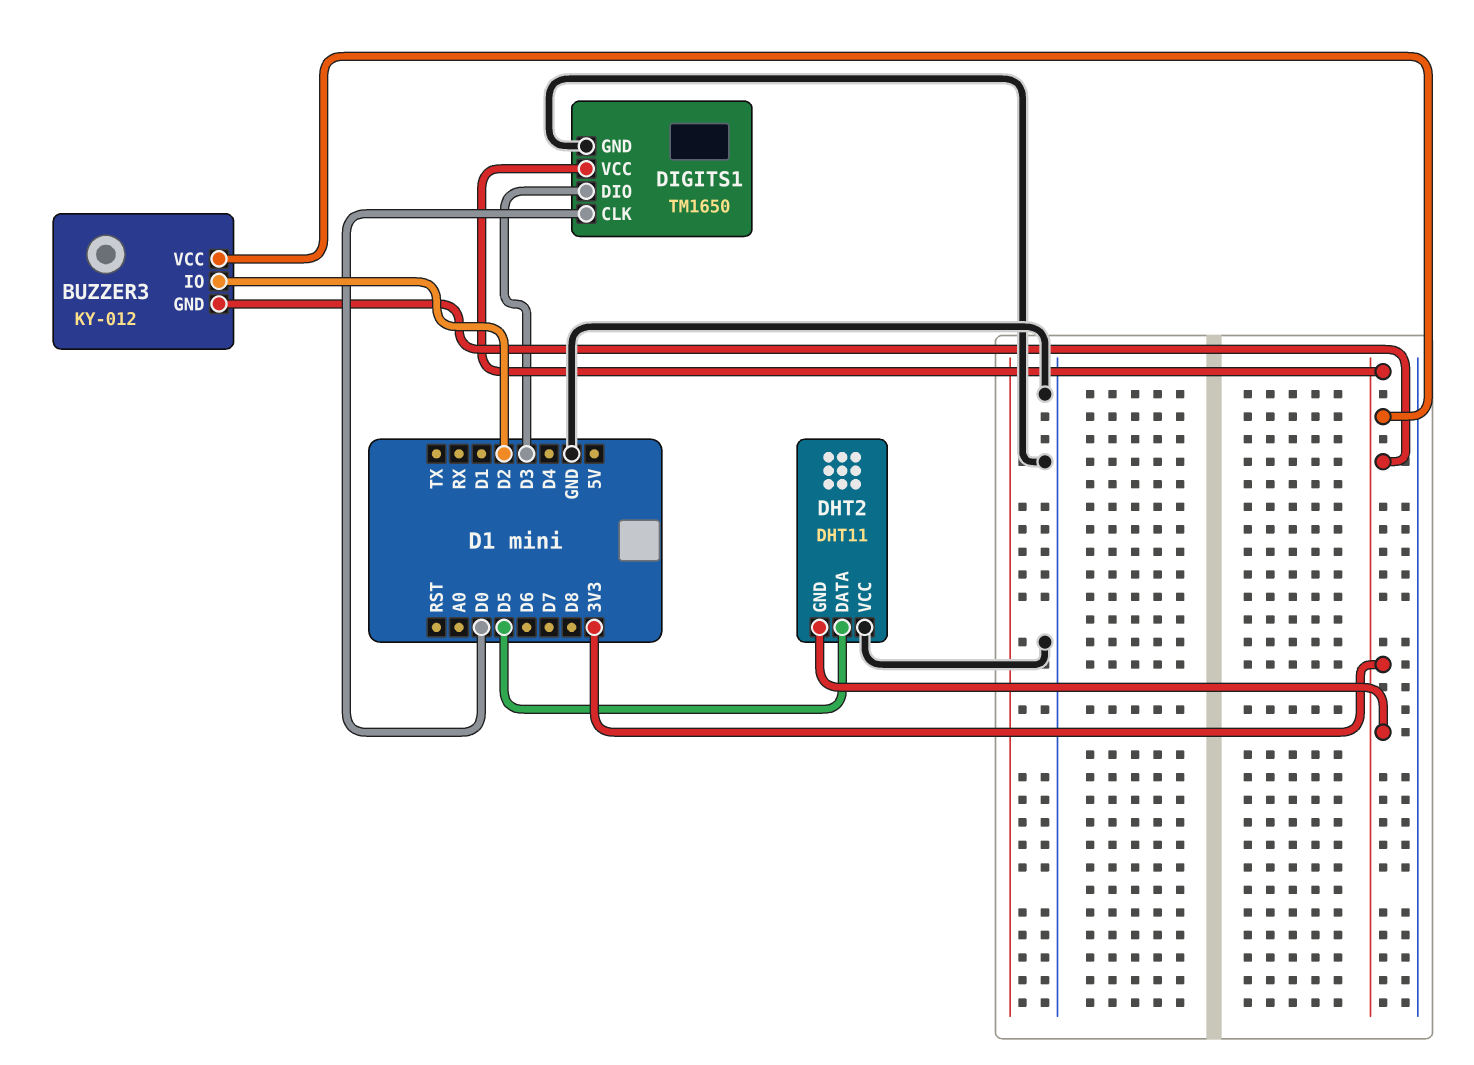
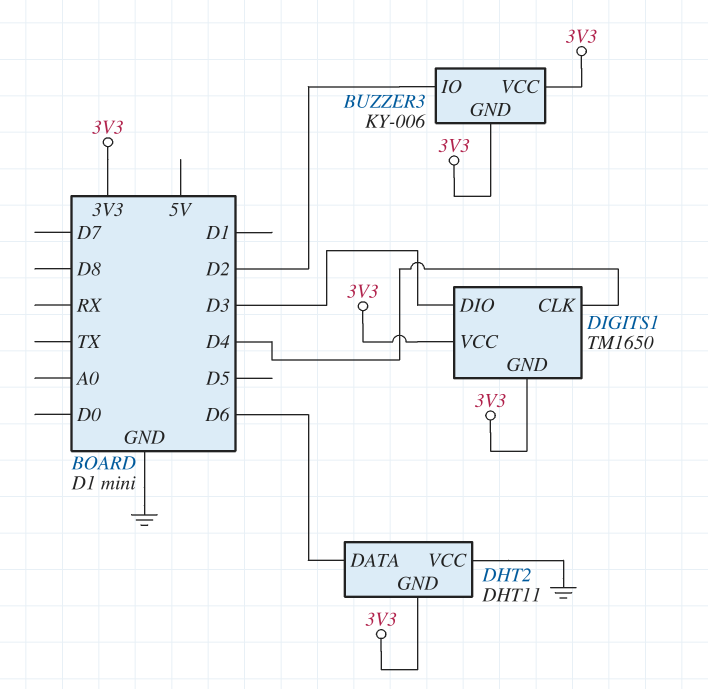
BUZZER3: KY-012 -> KY-006
DHT2 pin DATA: D5 -> D6
DIGITS1 pin CLK: D0 -> D4
DIGITS1 pin GND: GND -> 3V3

